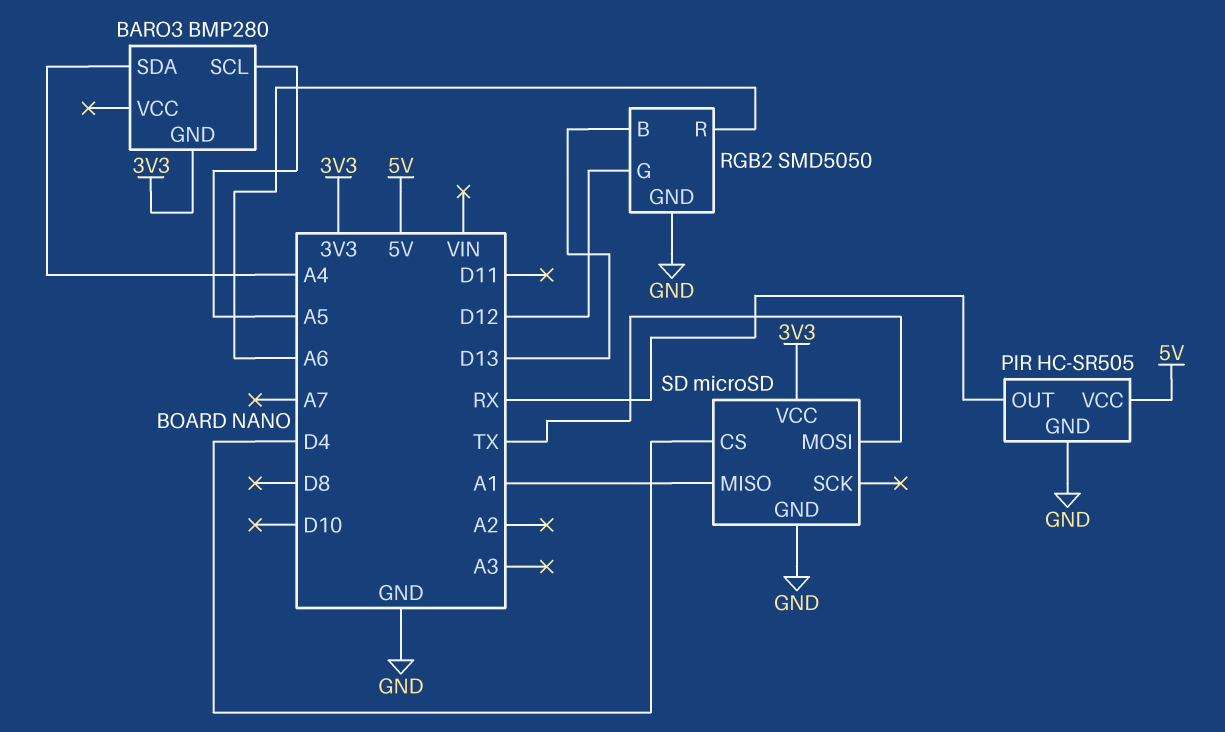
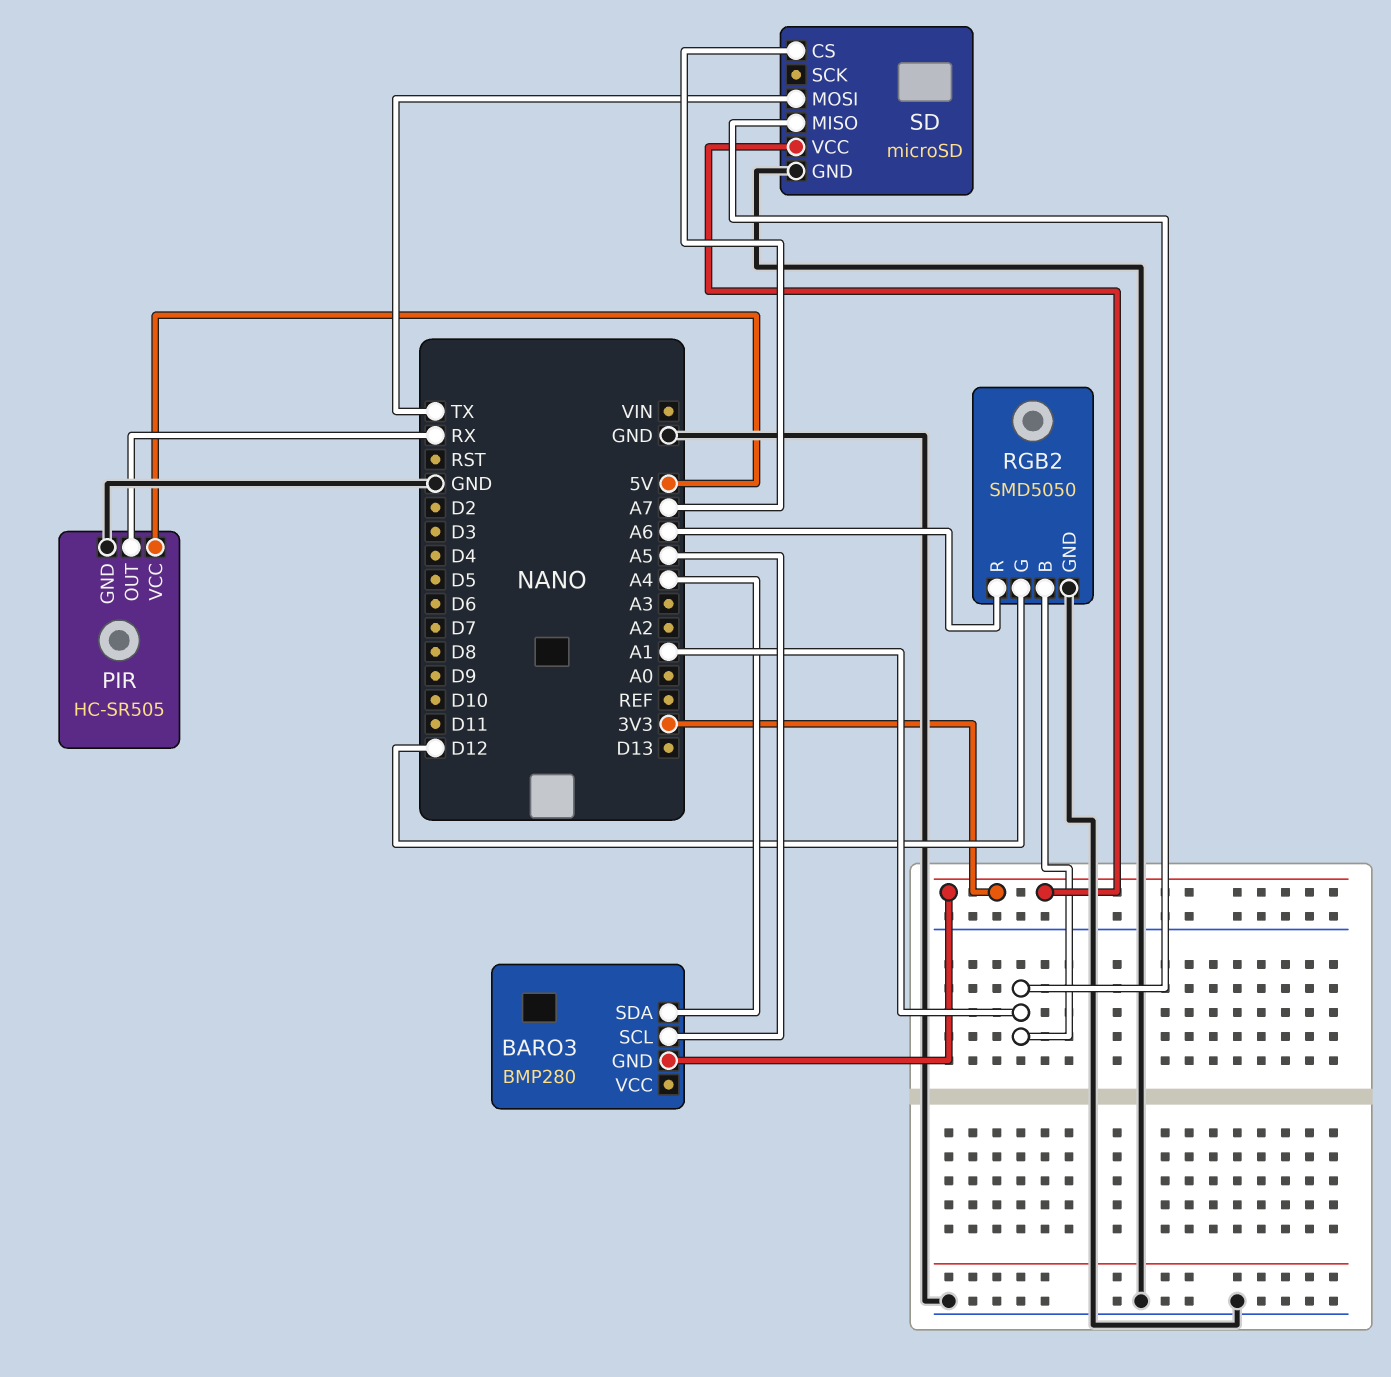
RGB2 pin B: D13 -> A1
SD pin CS: D4 -> A7

